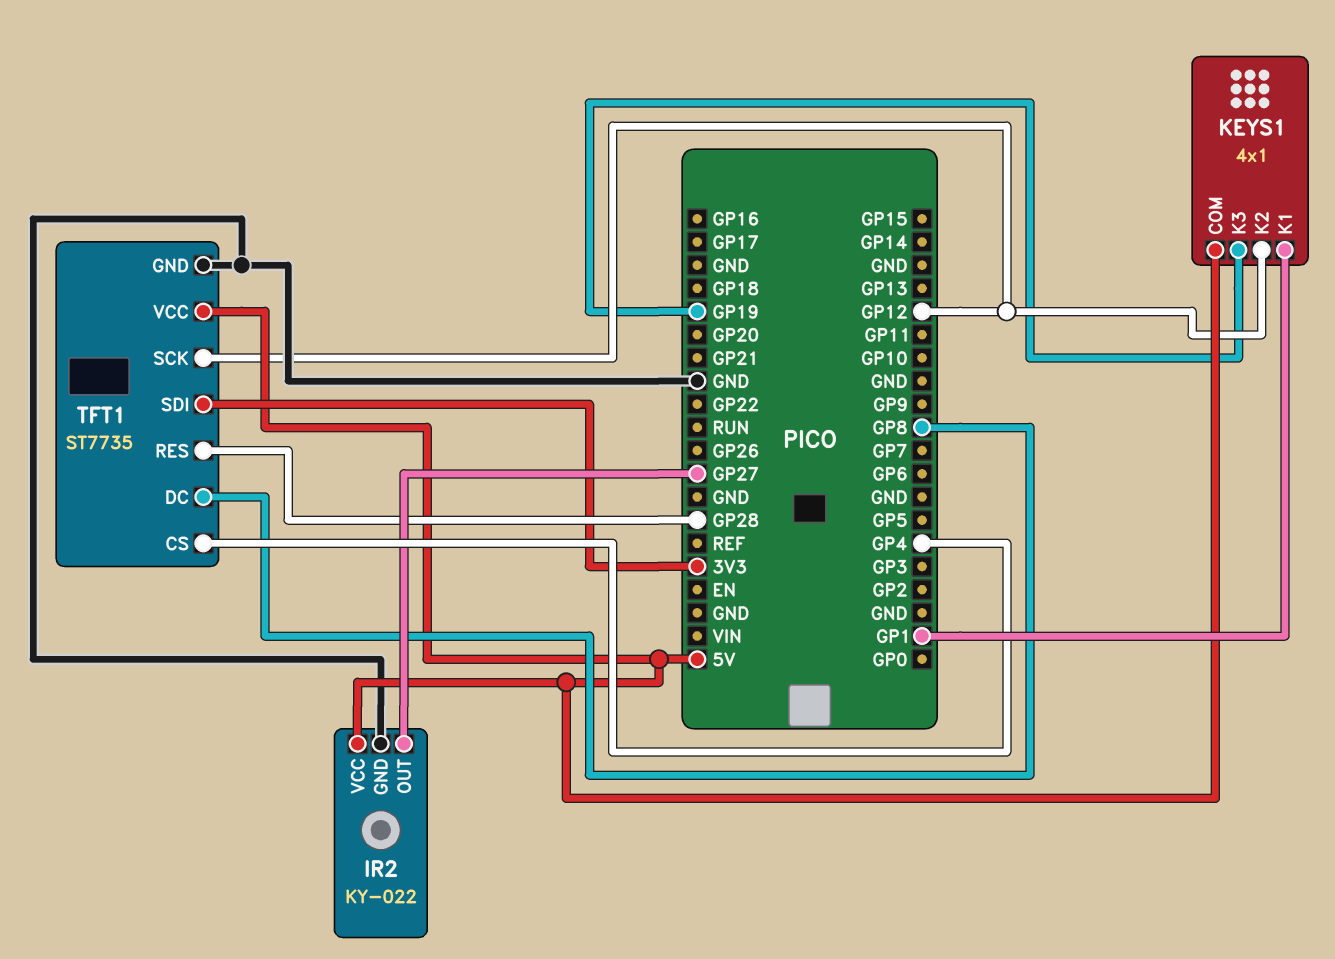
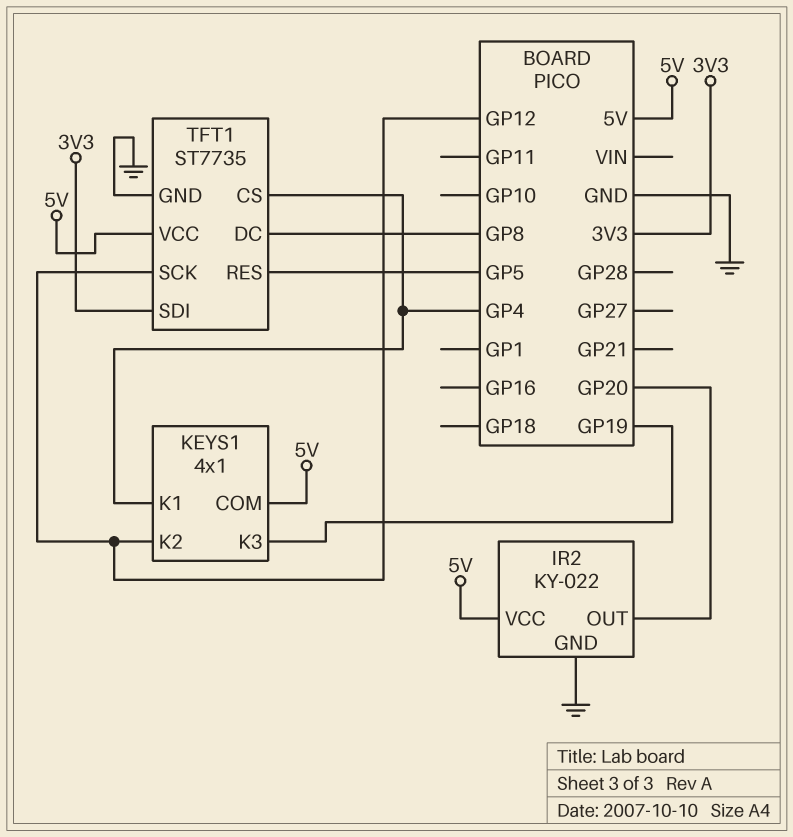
IR2 pin OUT: GP27 -> GP20
KEYS1 pin K1: GP1 -> GP4
TFT1 pin RES: GP28 -> GP5

